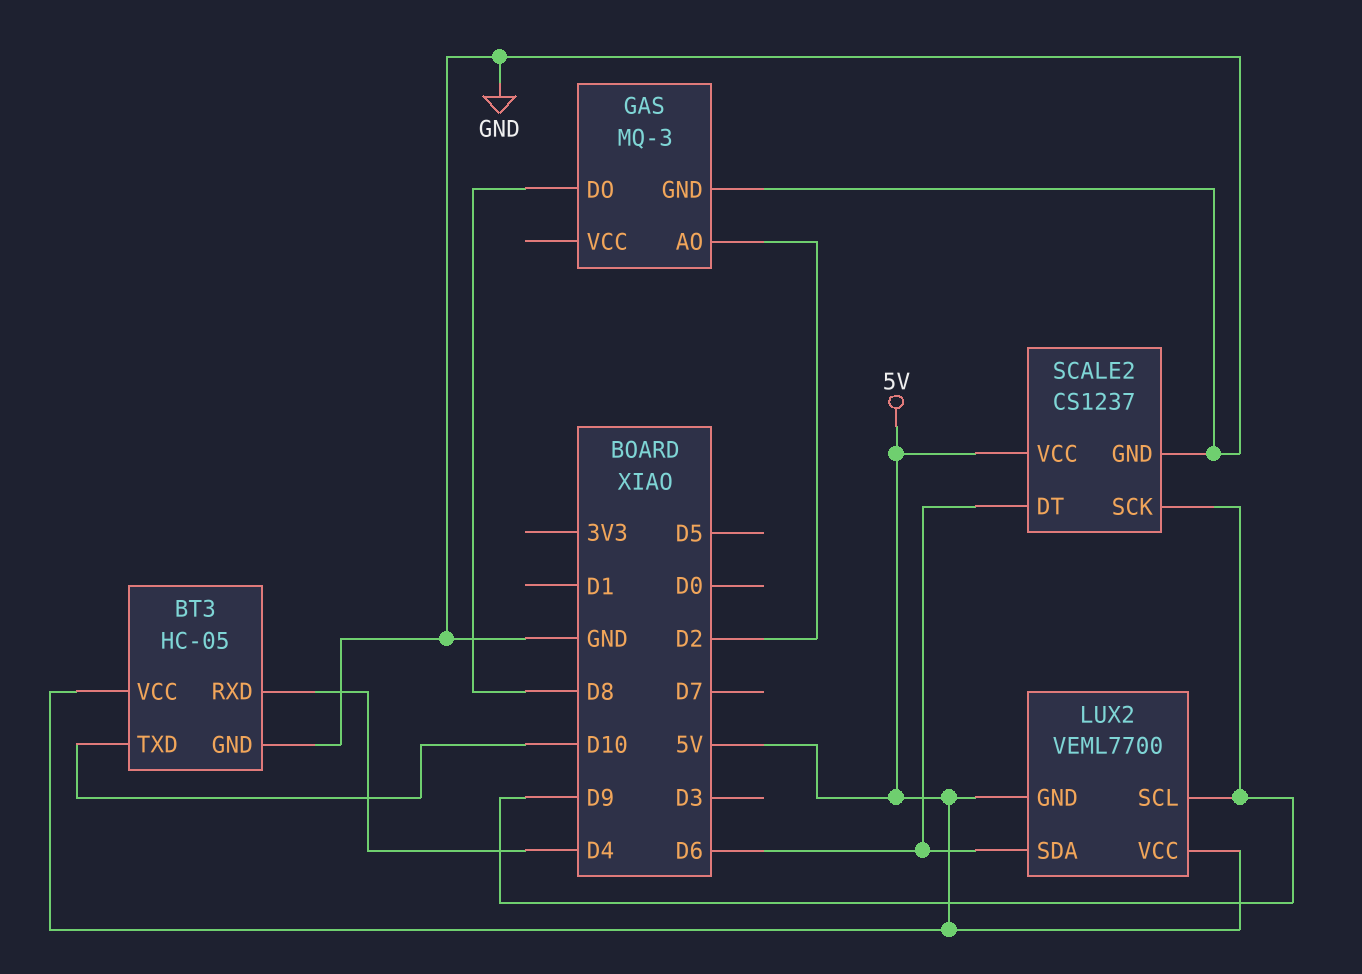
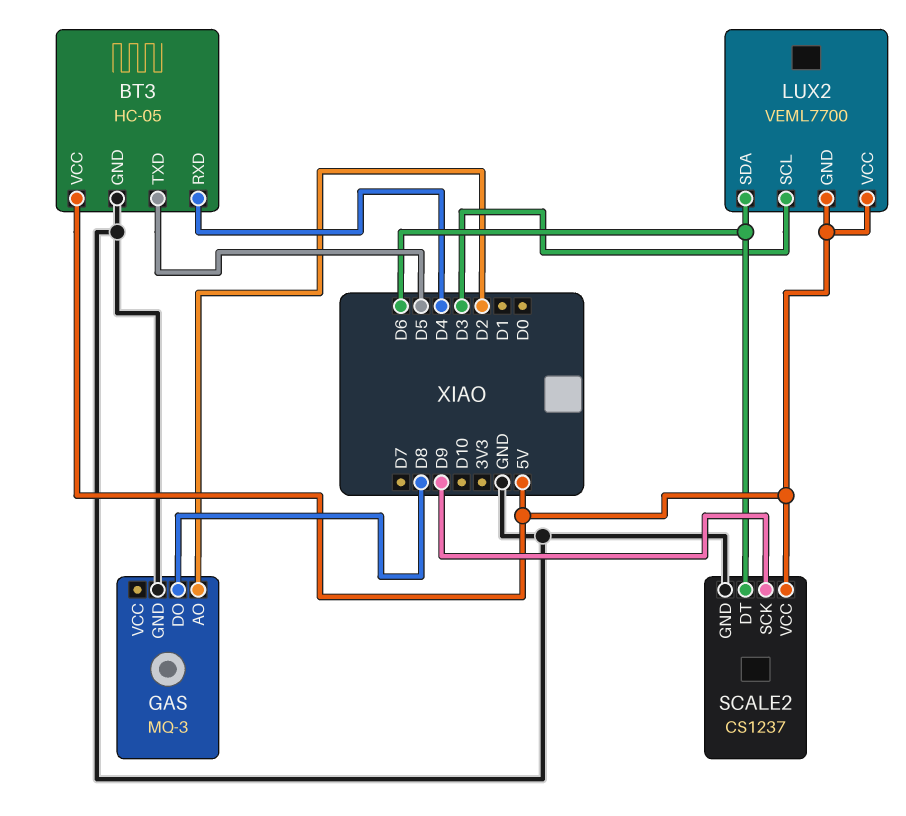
BT3 pin TXD: D10 -> D5
LUX2 pin SCL: D9 -> D3

